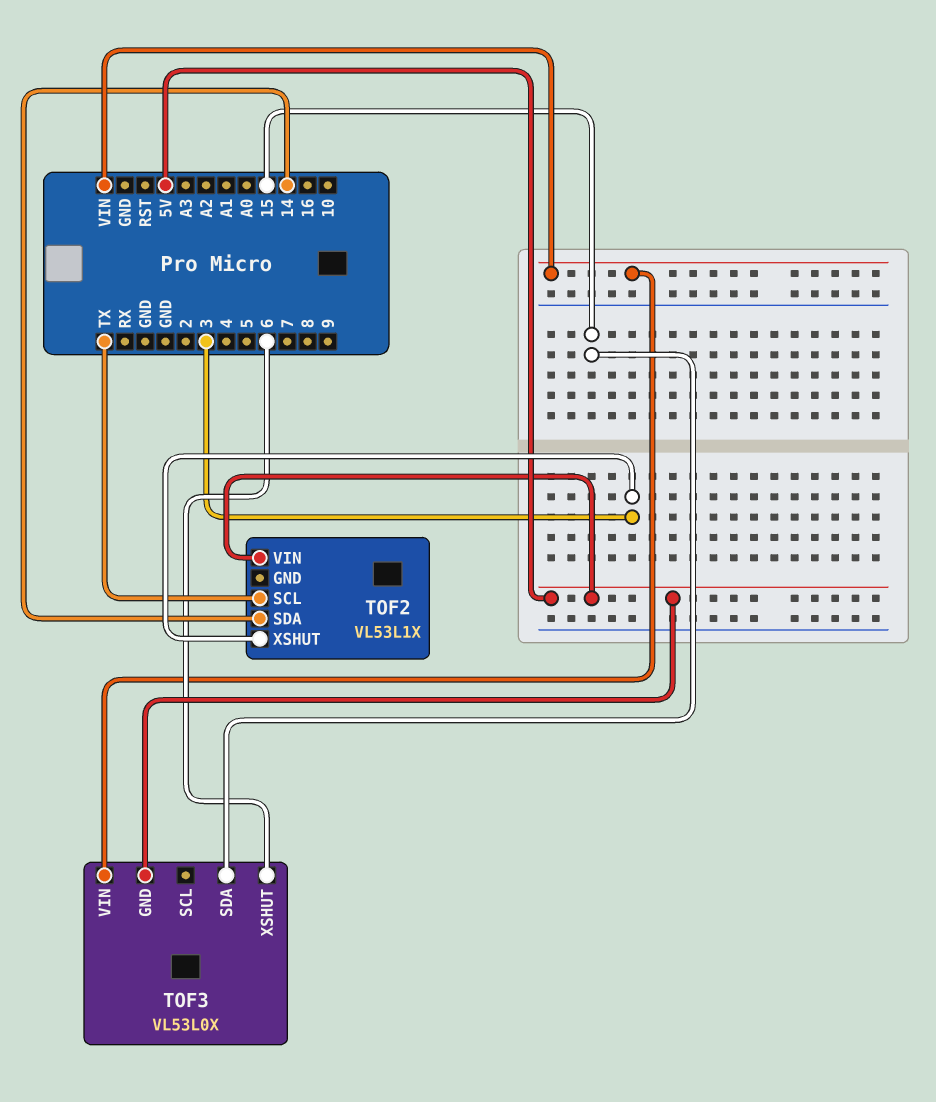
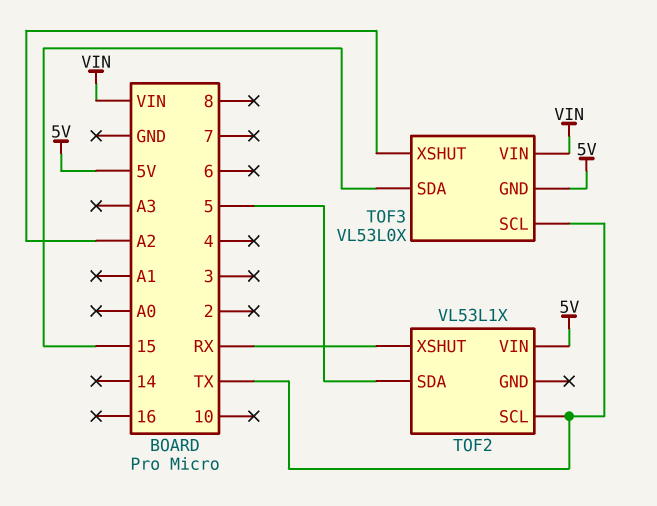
TOF2 pin SDA: 14 -> 5
TOF2 pin XSHUT: 3 -> RX
TOF3 pin SCL: none -> TX
TOF3 pin XSHUT: 6 -> A2

